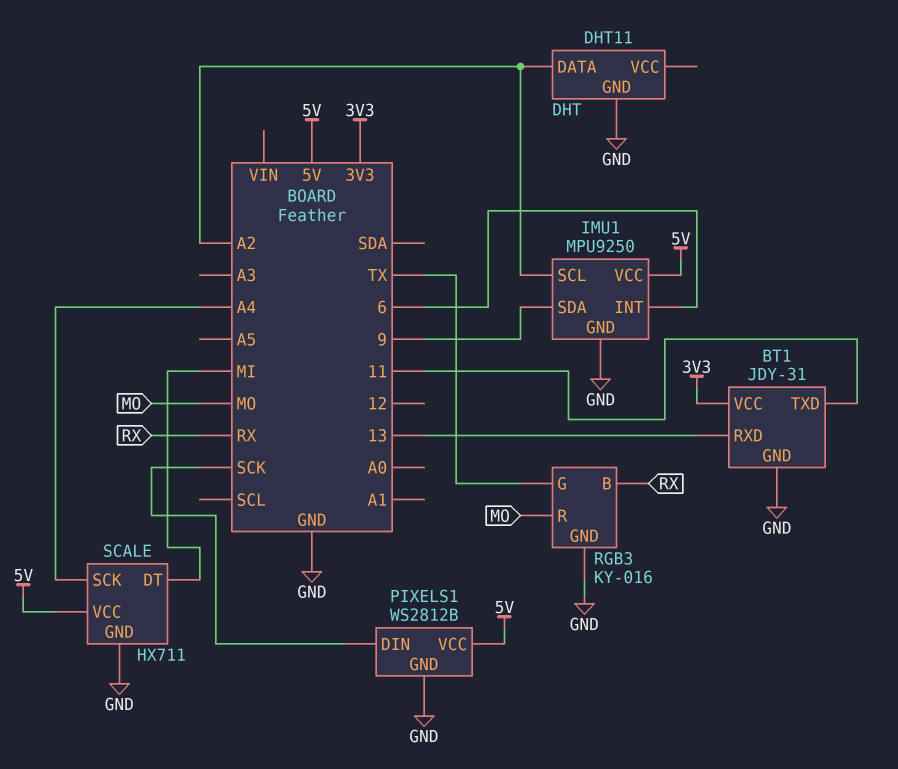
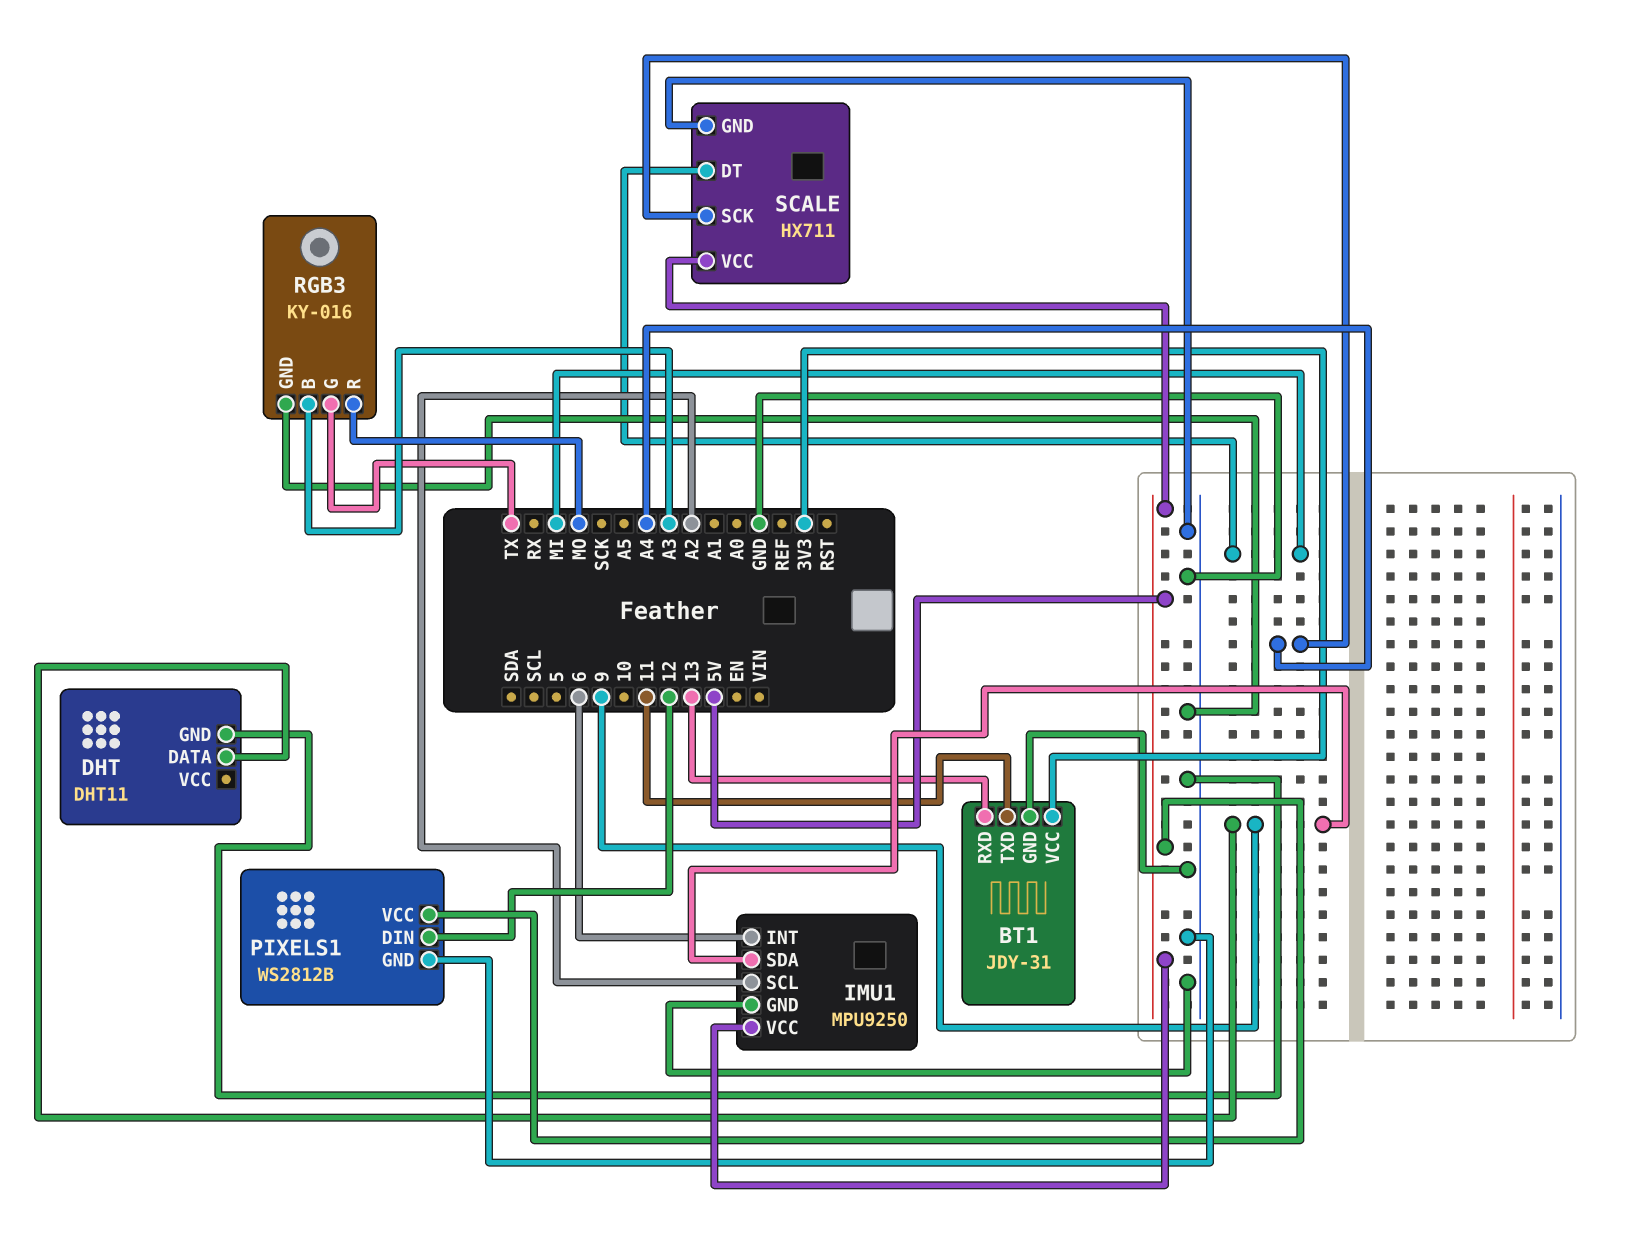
DHT pin DATA: A2 -> 9
PIXELS1 pin DIN: SCK -> 12
RGB3 pin B: RX -> A3

